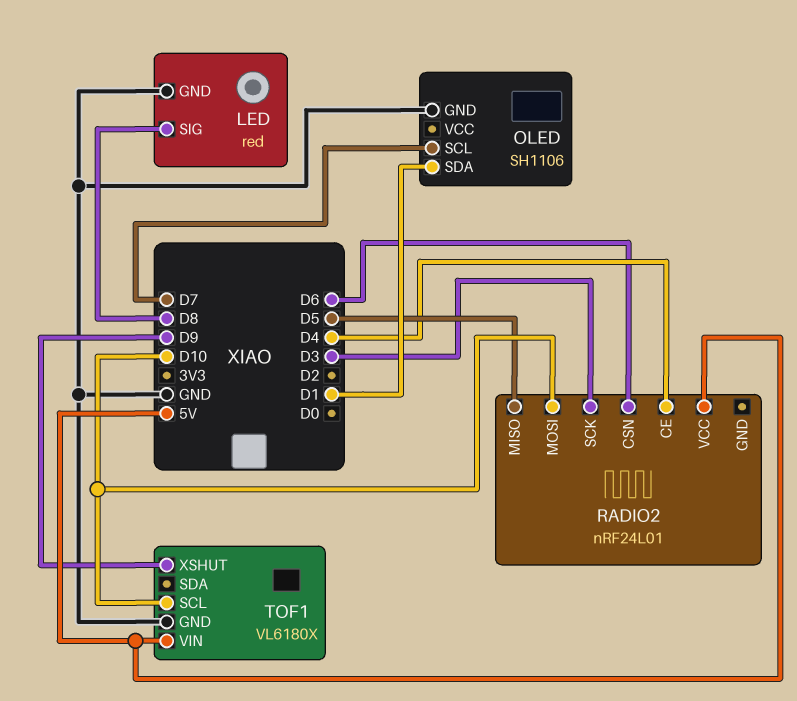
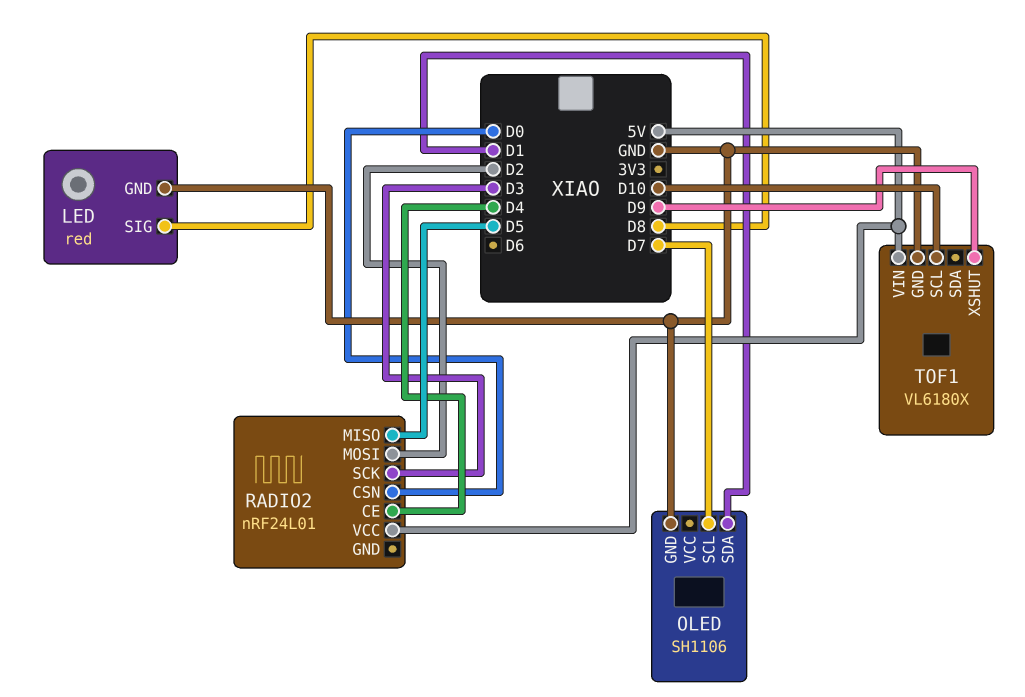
RADIO2 pin CSN: D6 -> D0
RADIO2 pin MOSI: D10 -> D2

